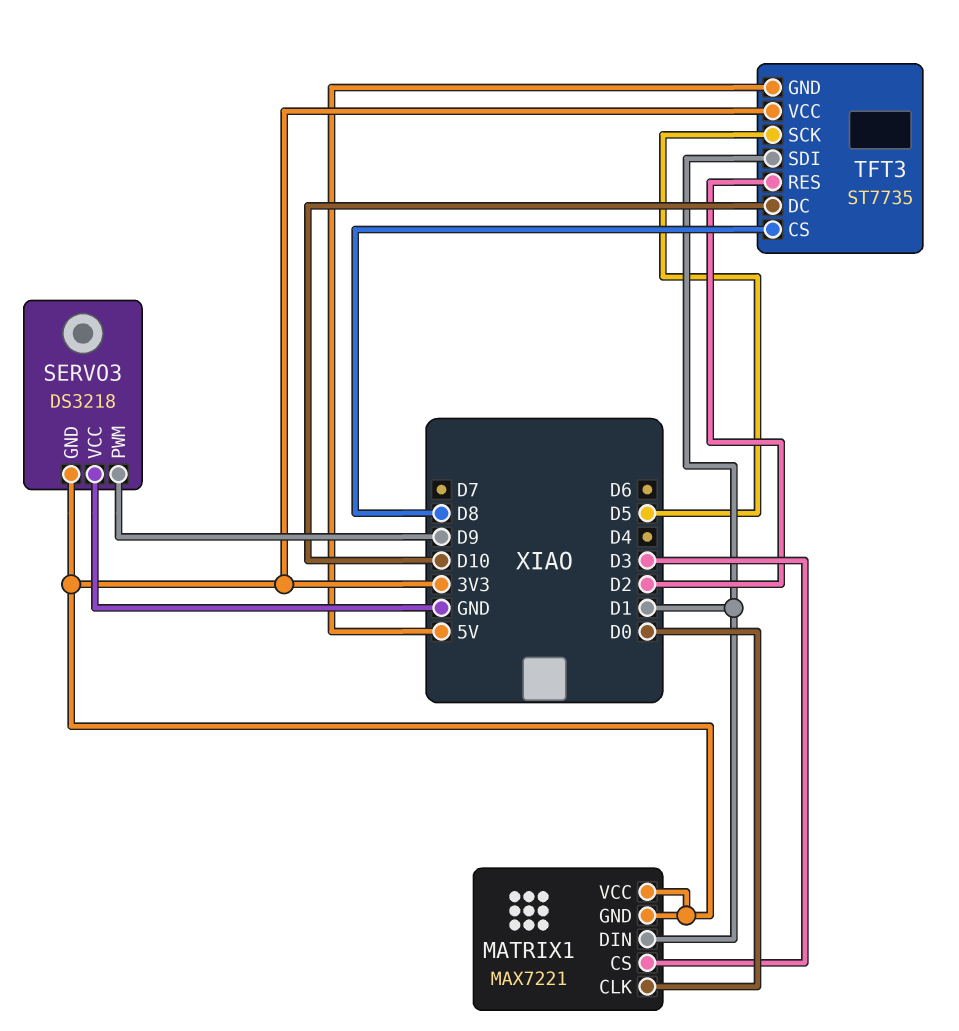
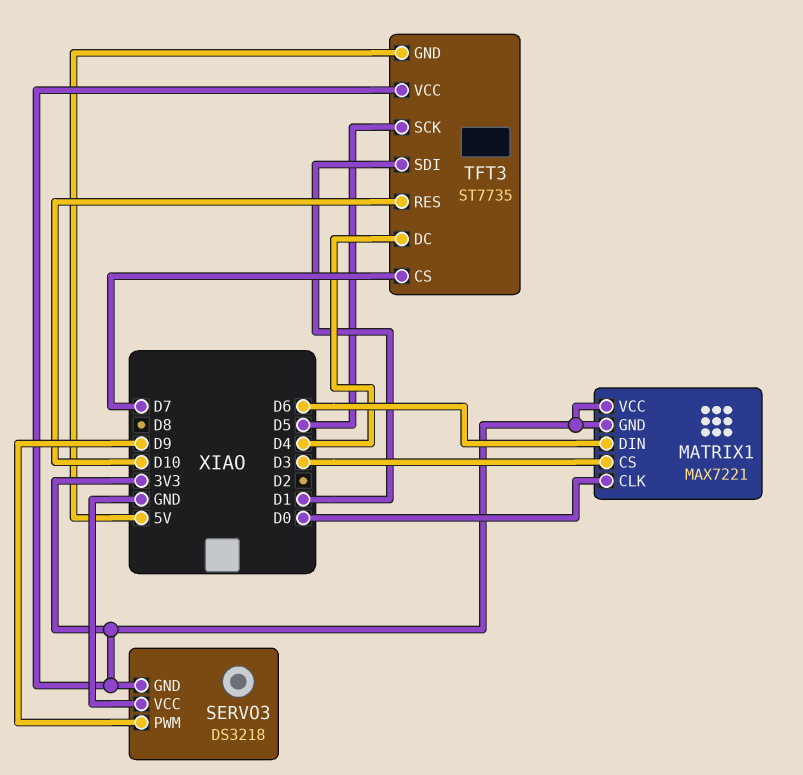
MATRIX1 pin DIN: D1 -> D6
TFT3 pin CS: D8 -> D7
TFT3 pin DC: D10 -> D4
TFT3 pin RES: D2 -> D10

